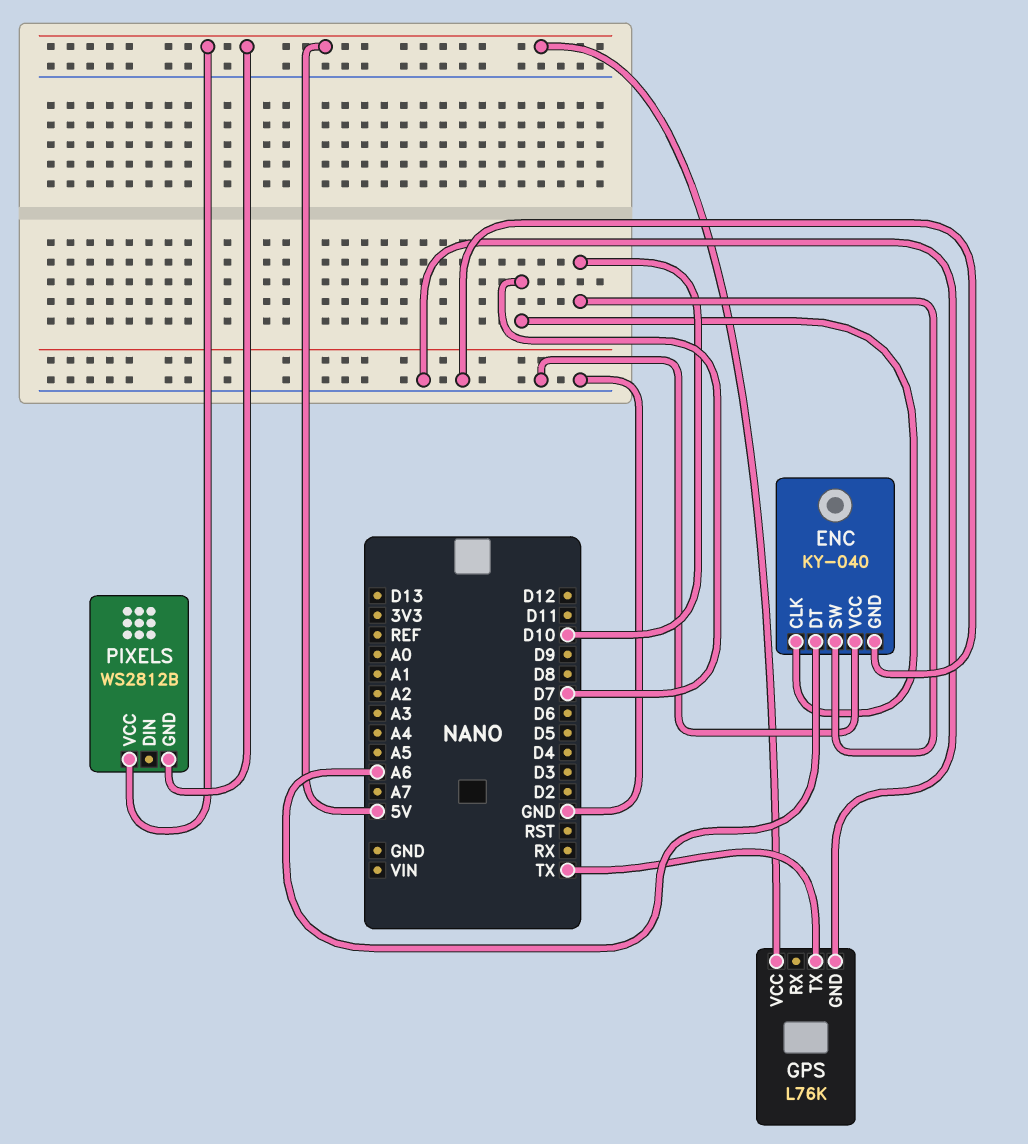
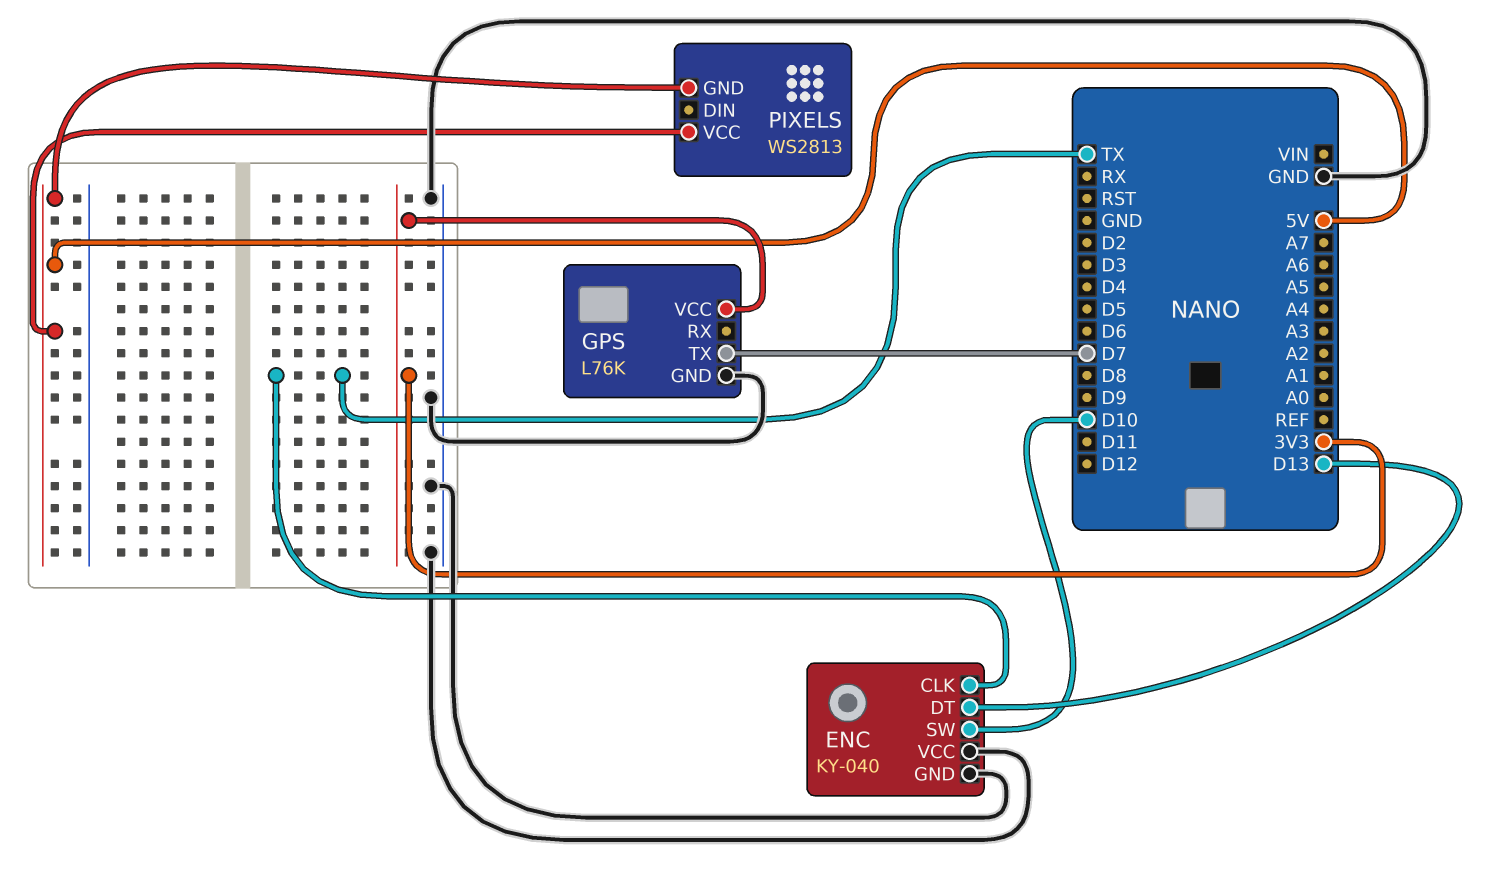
ENC pin CLK: D7 -> TX
ENC pin DT: A6 -> D13
GPS pin TX: TX -> D7
GPS pin VCC: 5V -> 3V3
PIXELS: WS2812B -> WS2813

